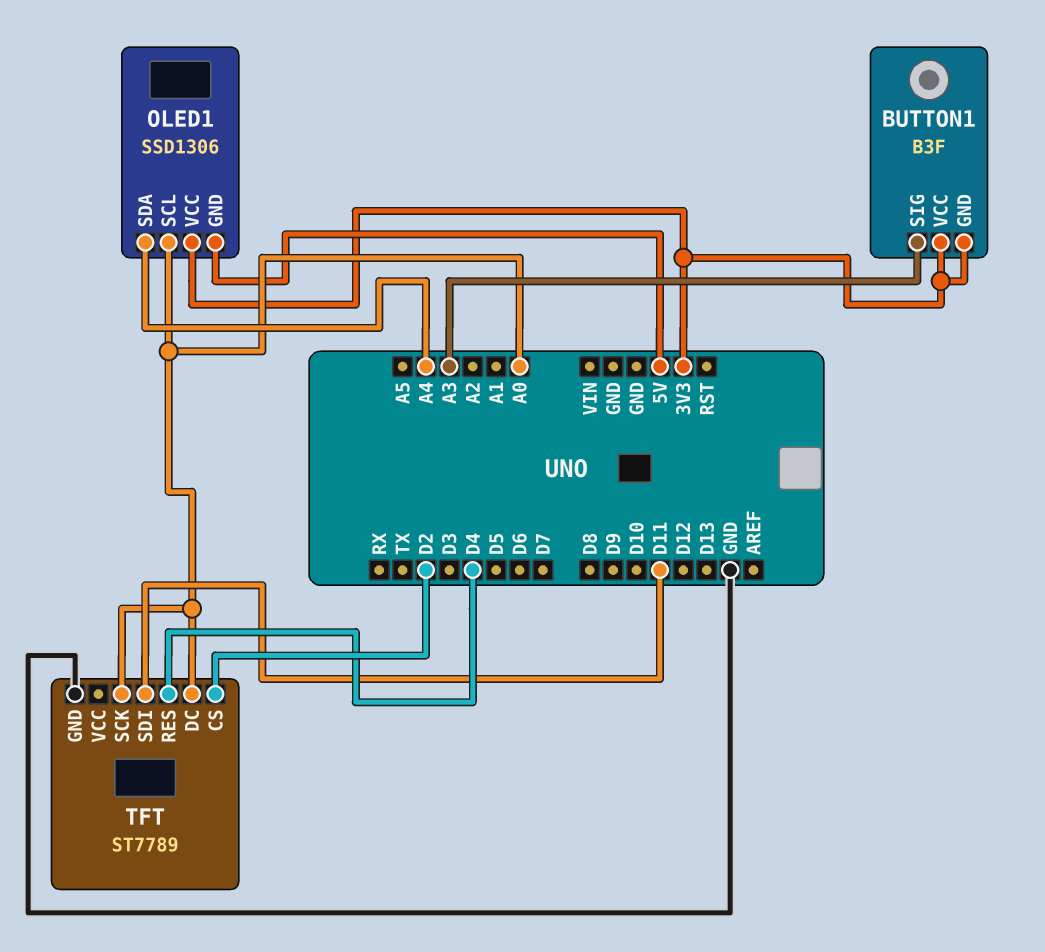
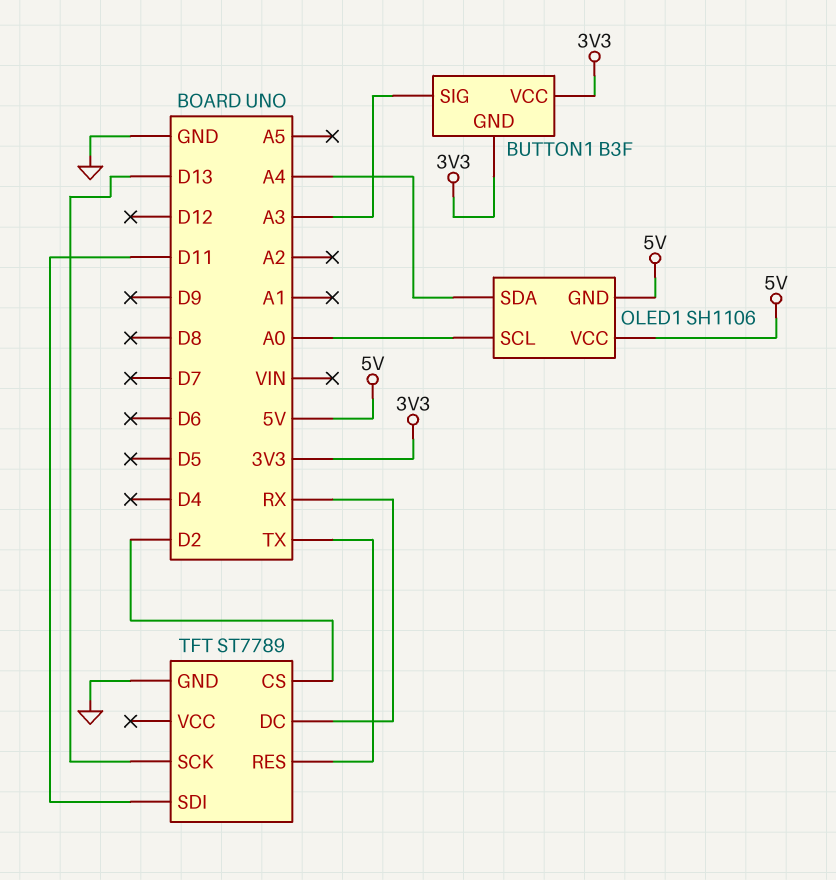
OLED1: SSD1306 -> SH1106
OLED1 pin VCC: 3V3 -> 5V
TFT pin DC: A0 -> RX
TFT pin RES: D4 -> TX
TFT pin SCK: A0 -> D13

